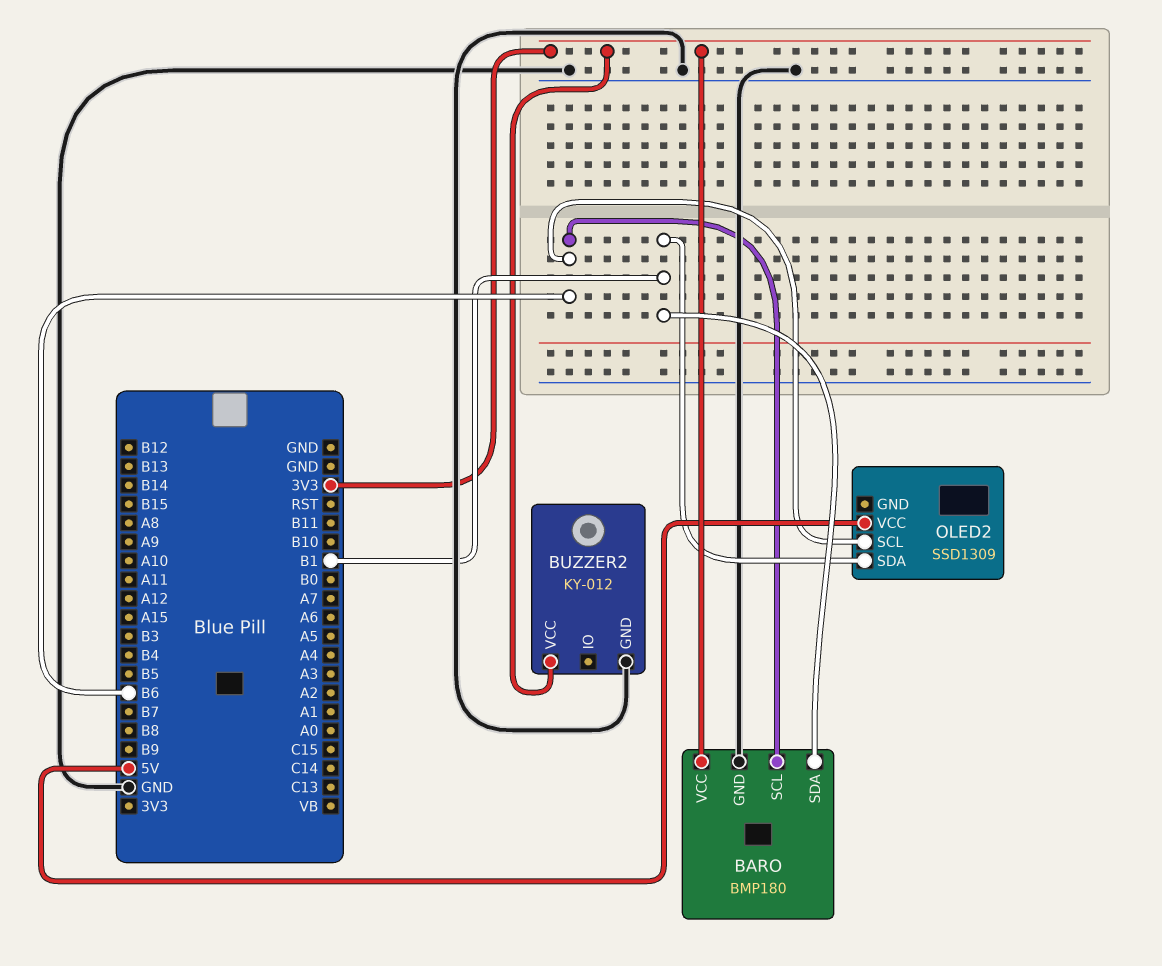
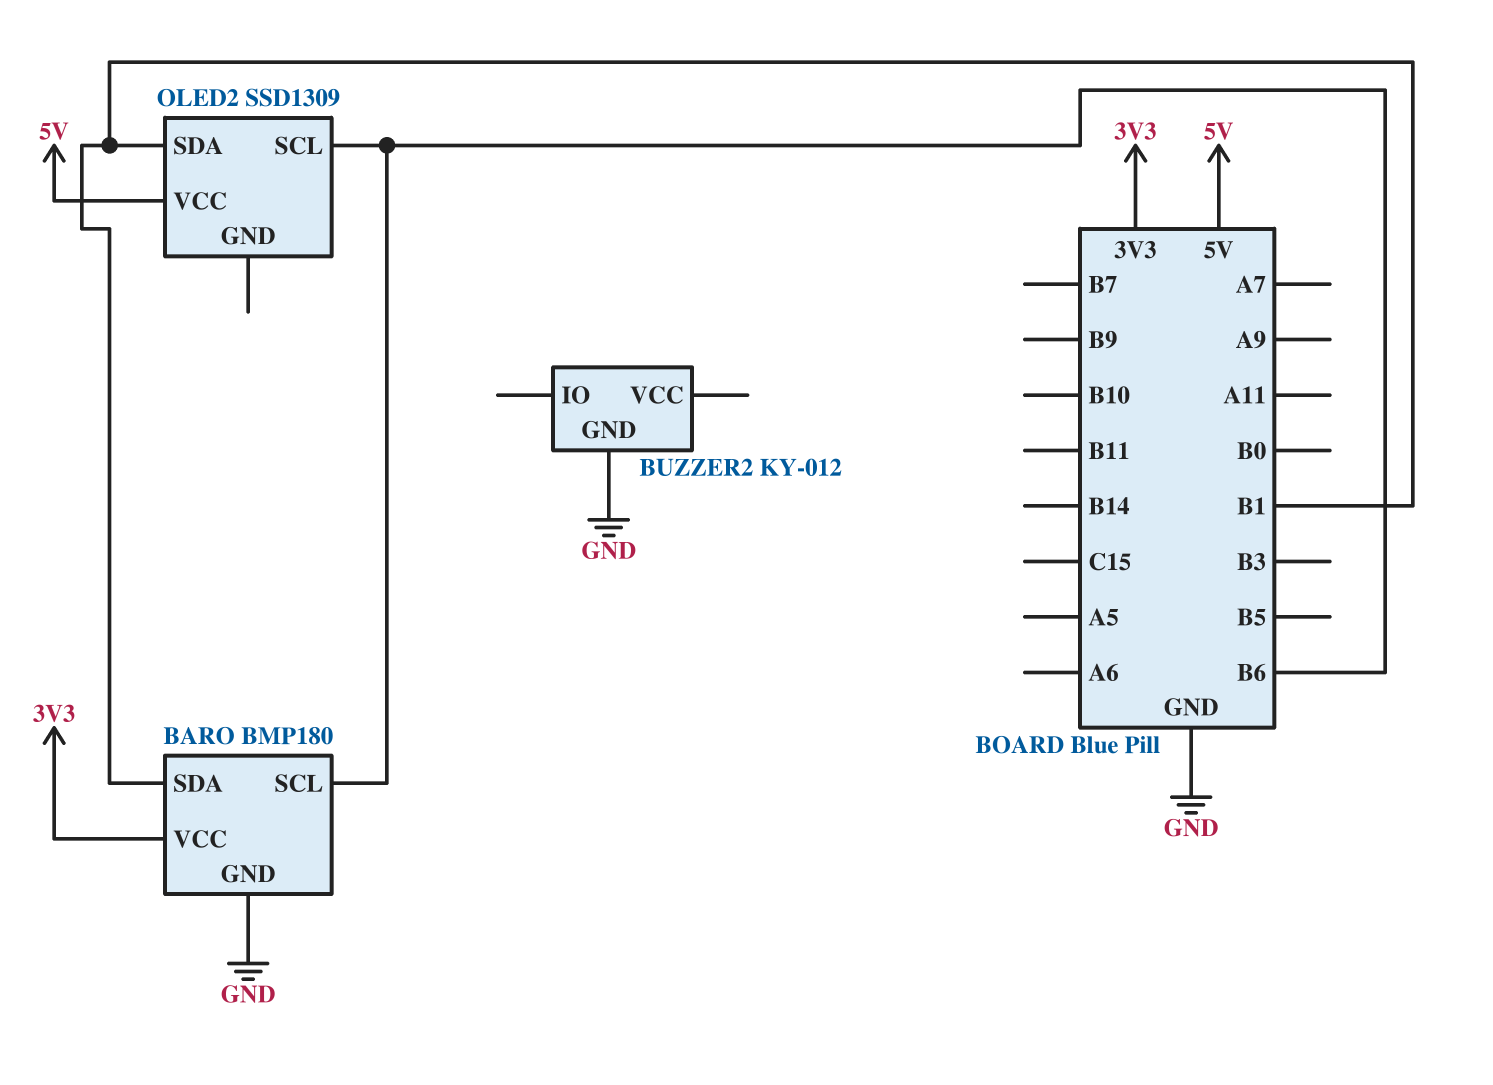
BUZZER2 pin VCC: 3V3 -> none

